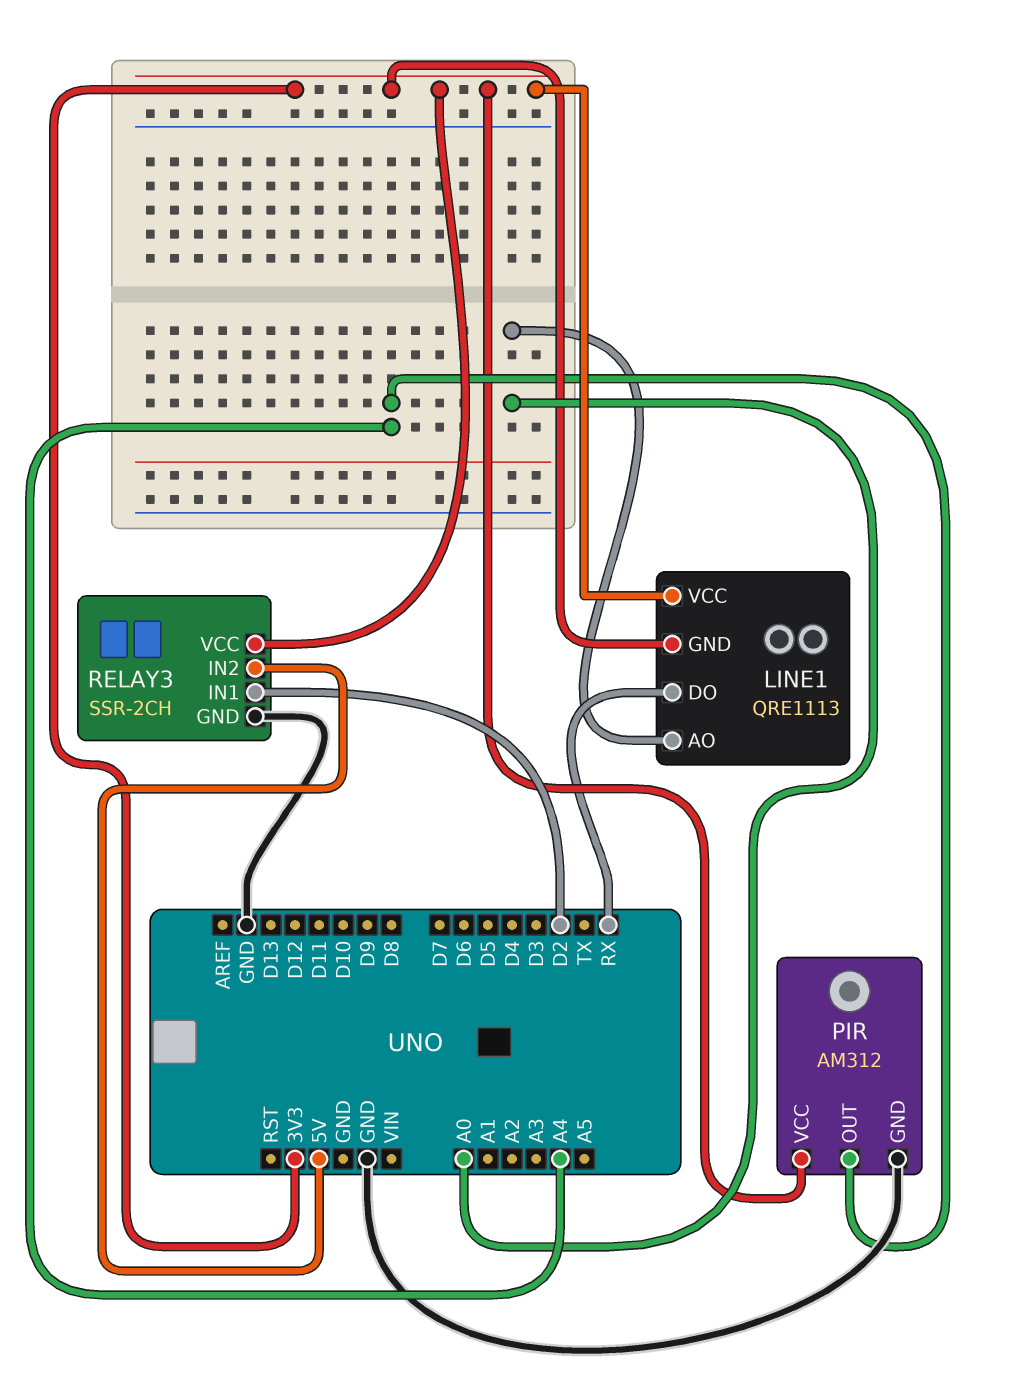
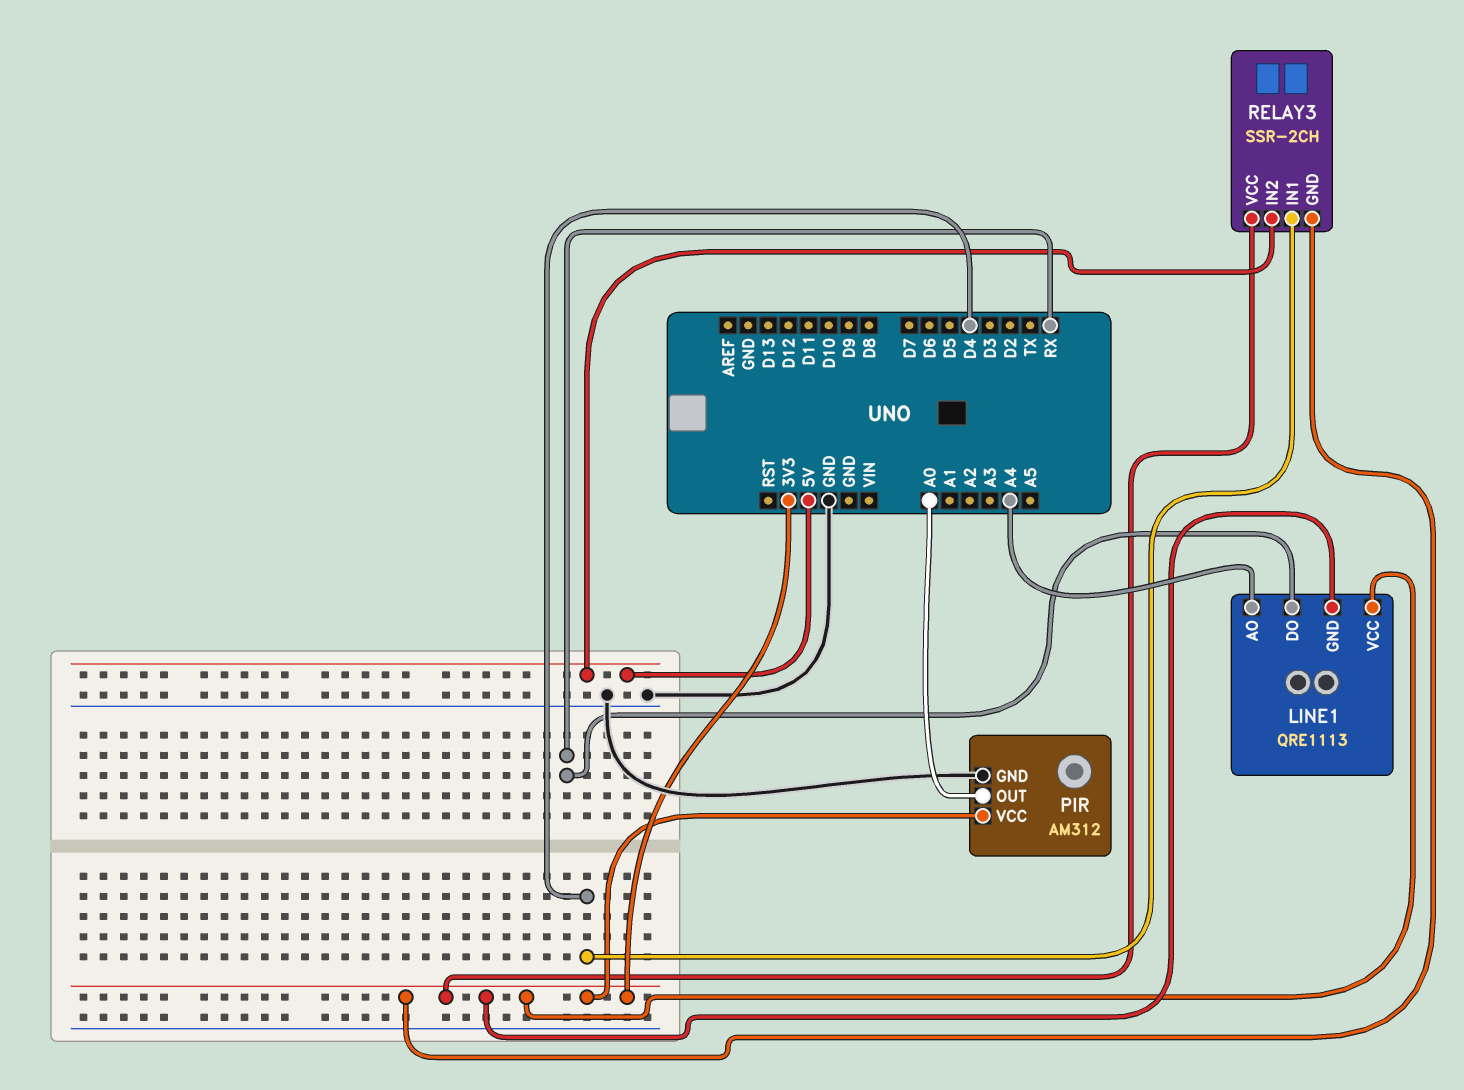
LINE1 pin AO: A0 -> A4
PIR pin OUT: A4 -> A0
RELAY3 pin GND: GND -> 3V3
RELAY3 pin IN1: D2 -> D4

